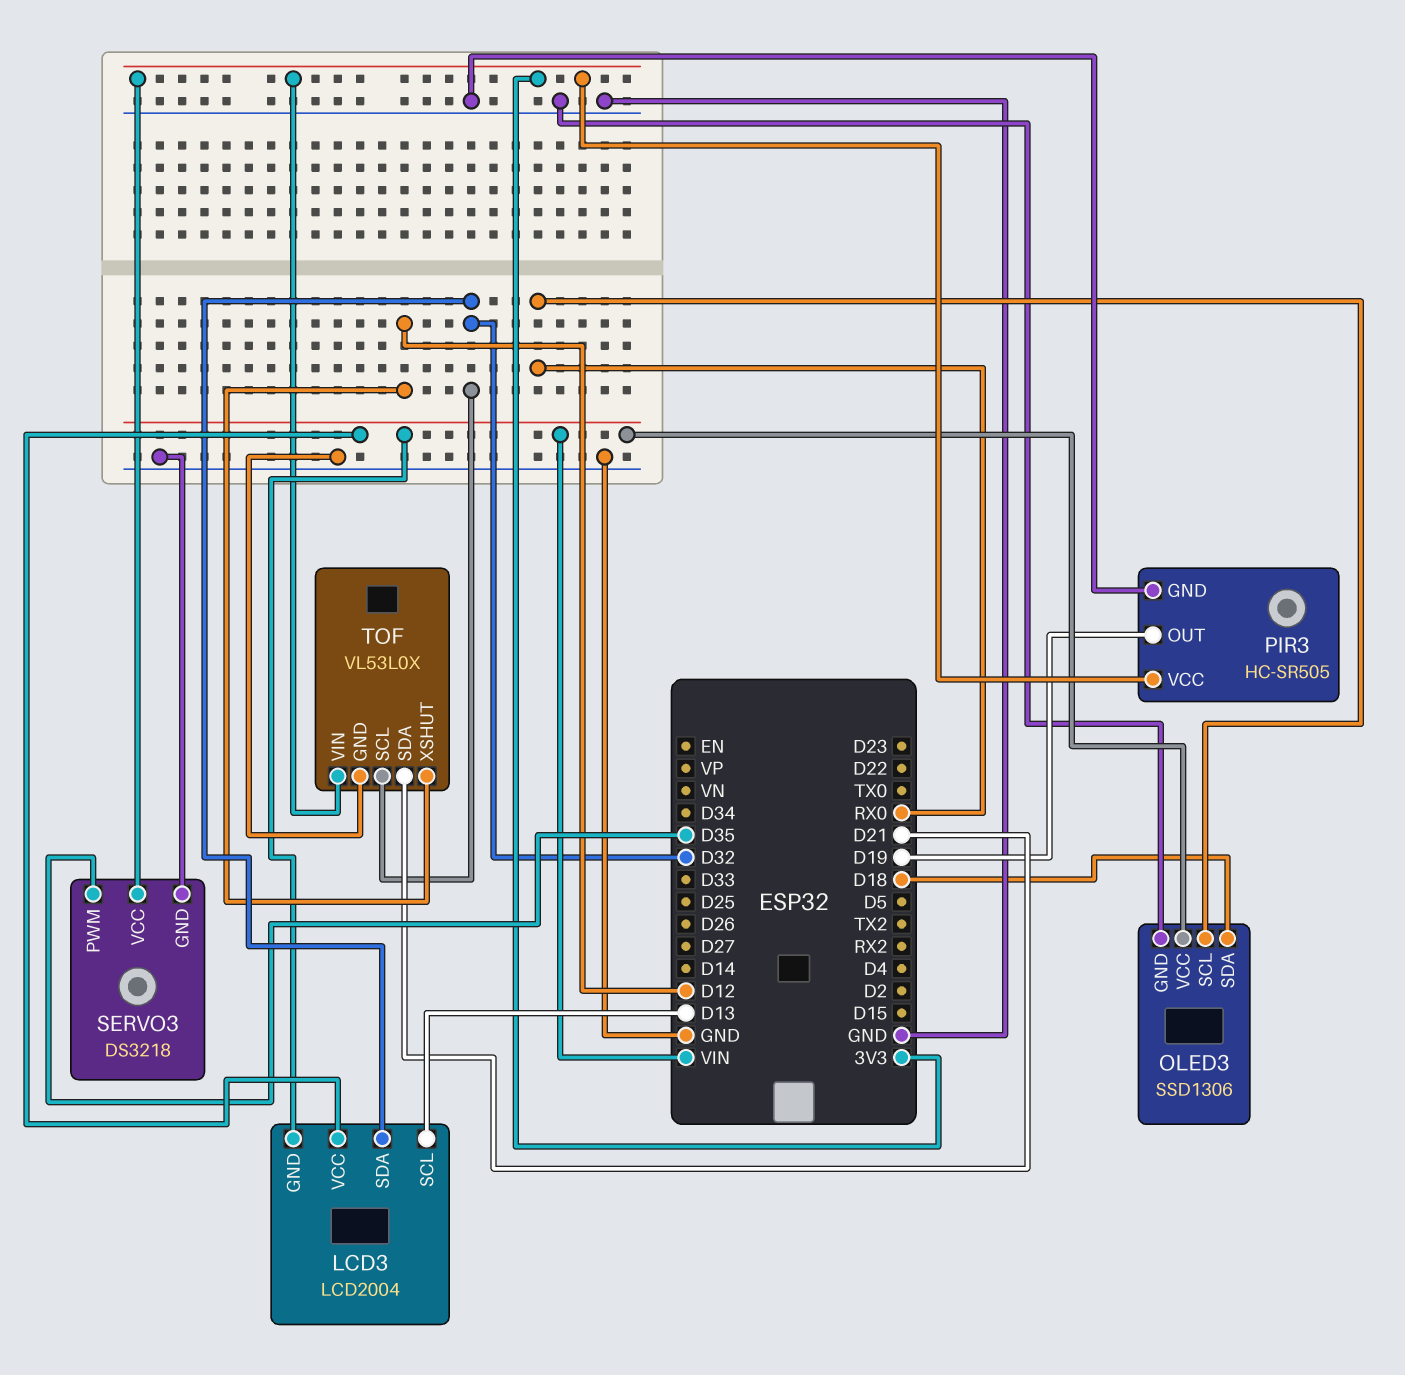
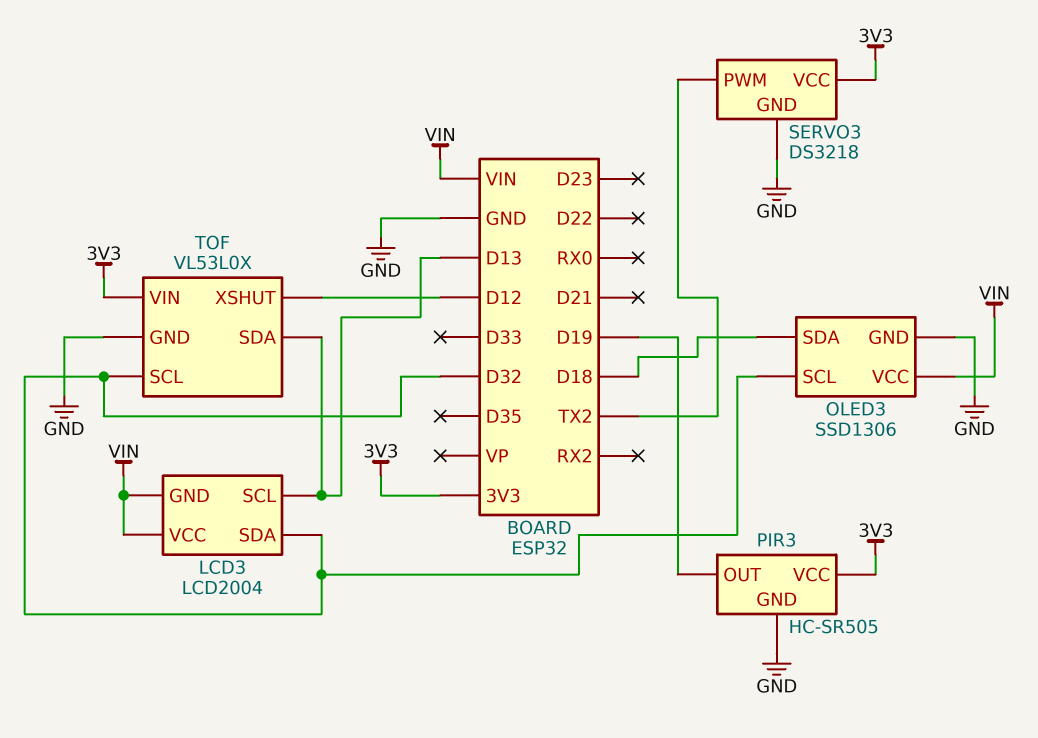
OLED3 pin SCL: RX0 -> D32
SERVO3 pin PWM: D35 -> TX2
TOF pin SDA: D21 -> D13

